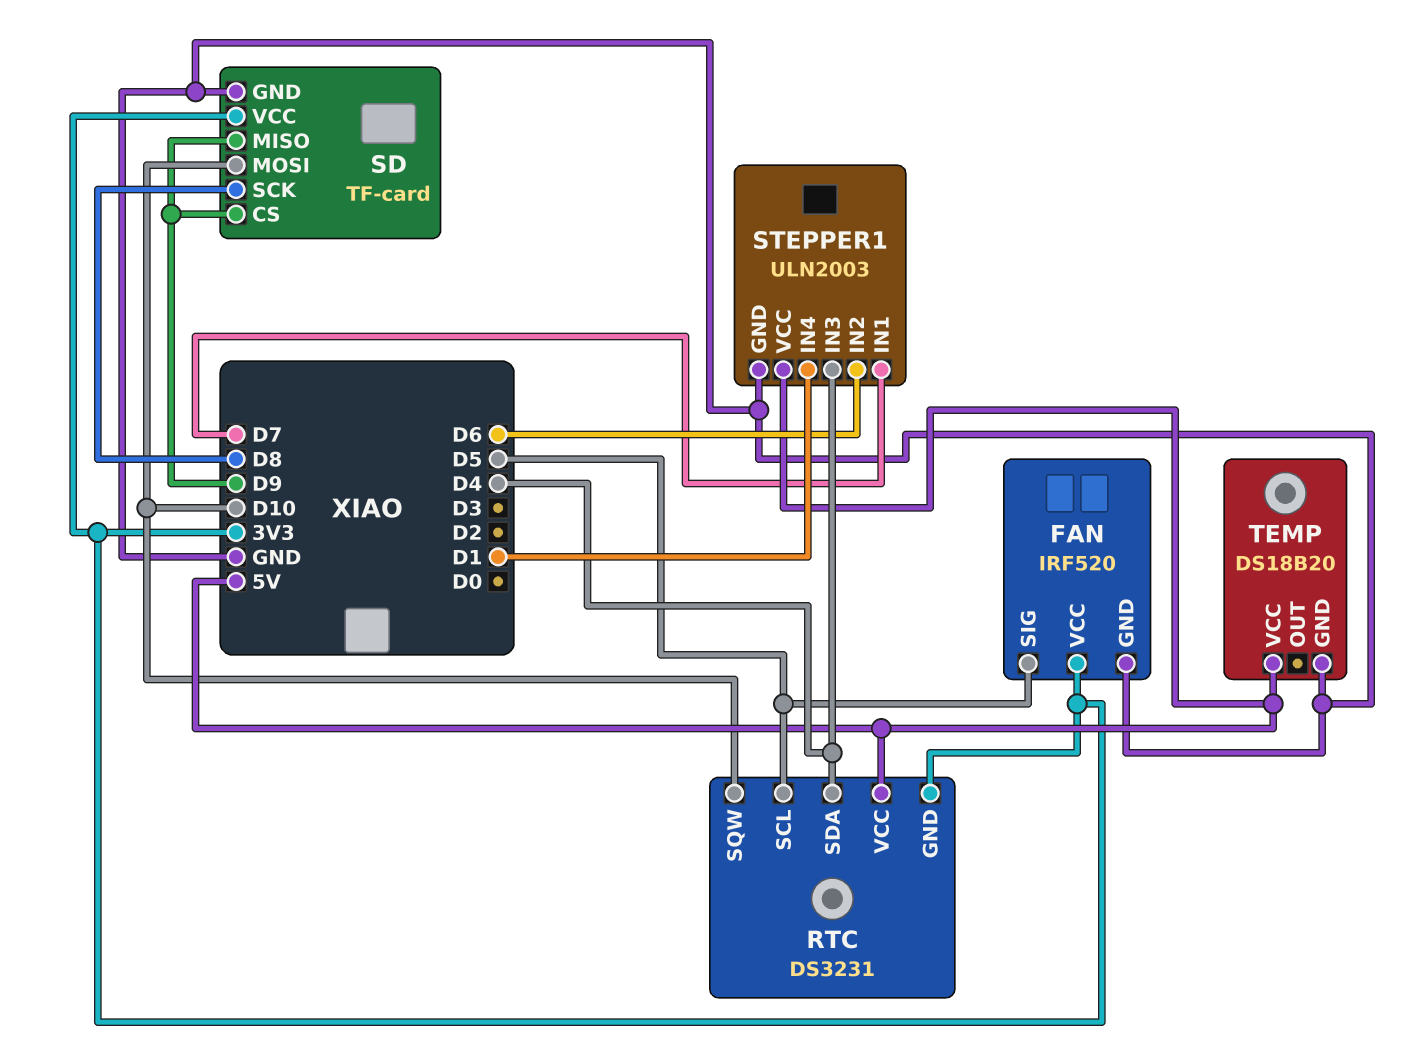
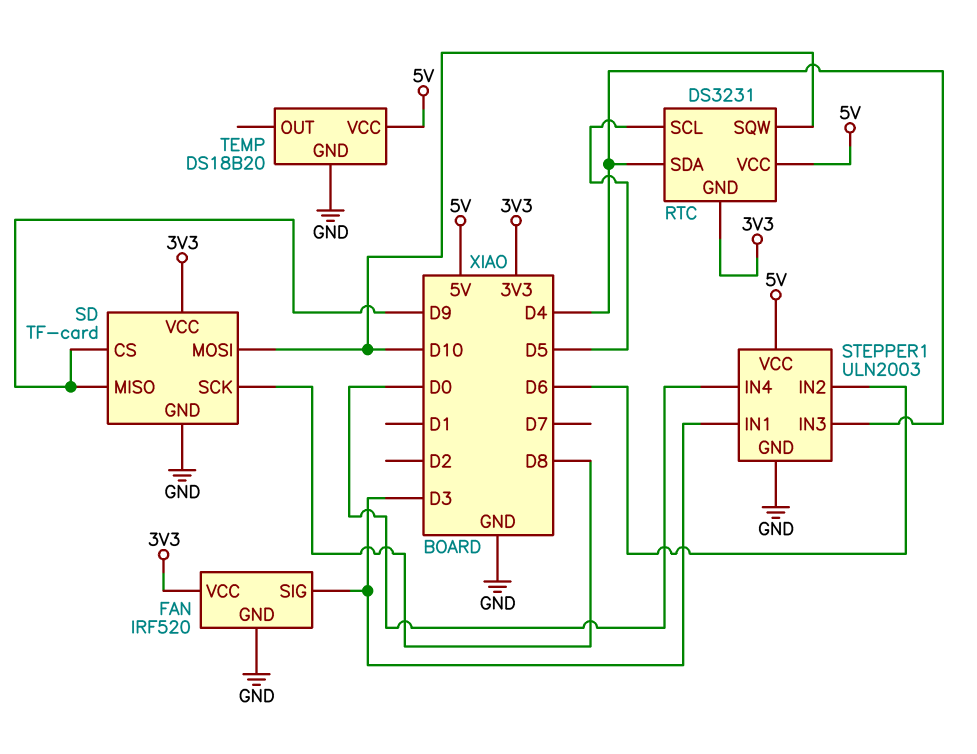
FAN pin SIG: D5 -> D3
STEPPER1 pin IN1: D7 -> D3
STEPPER1 pin IN4: D1 -> D0

